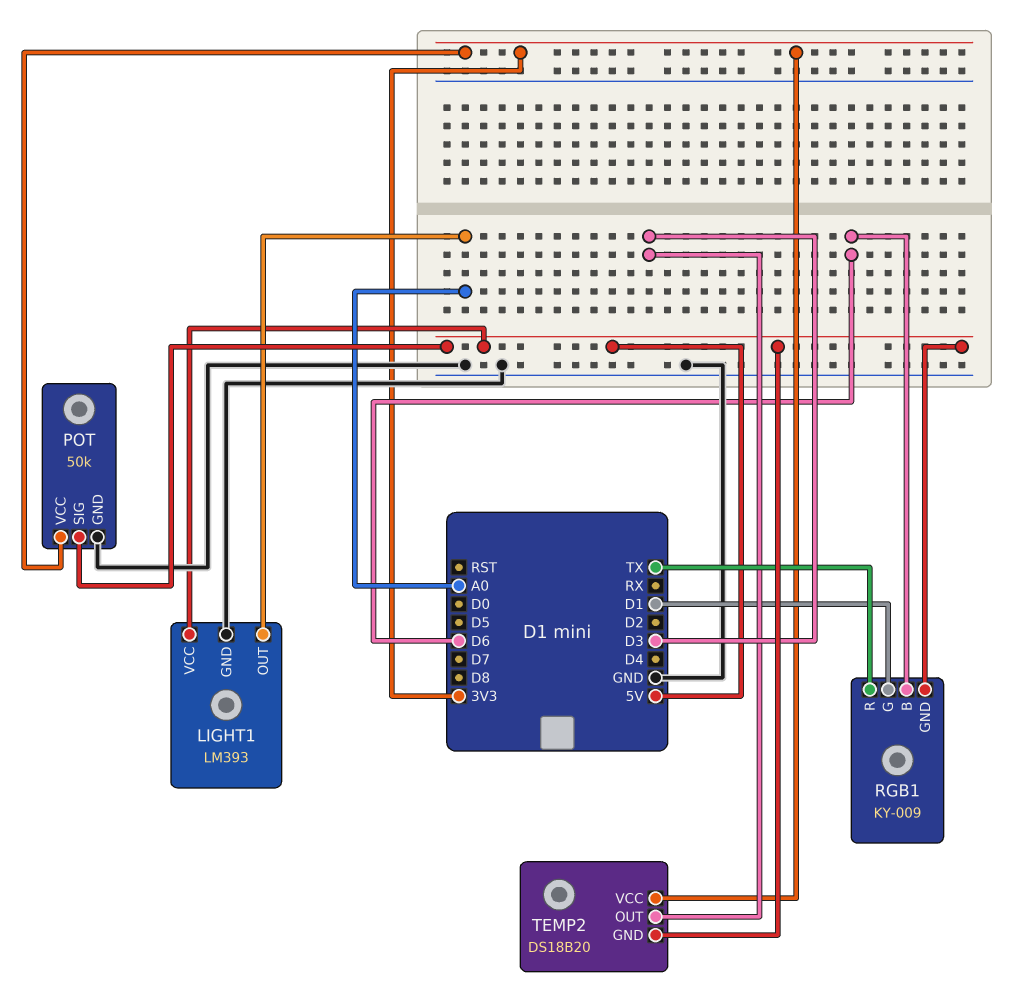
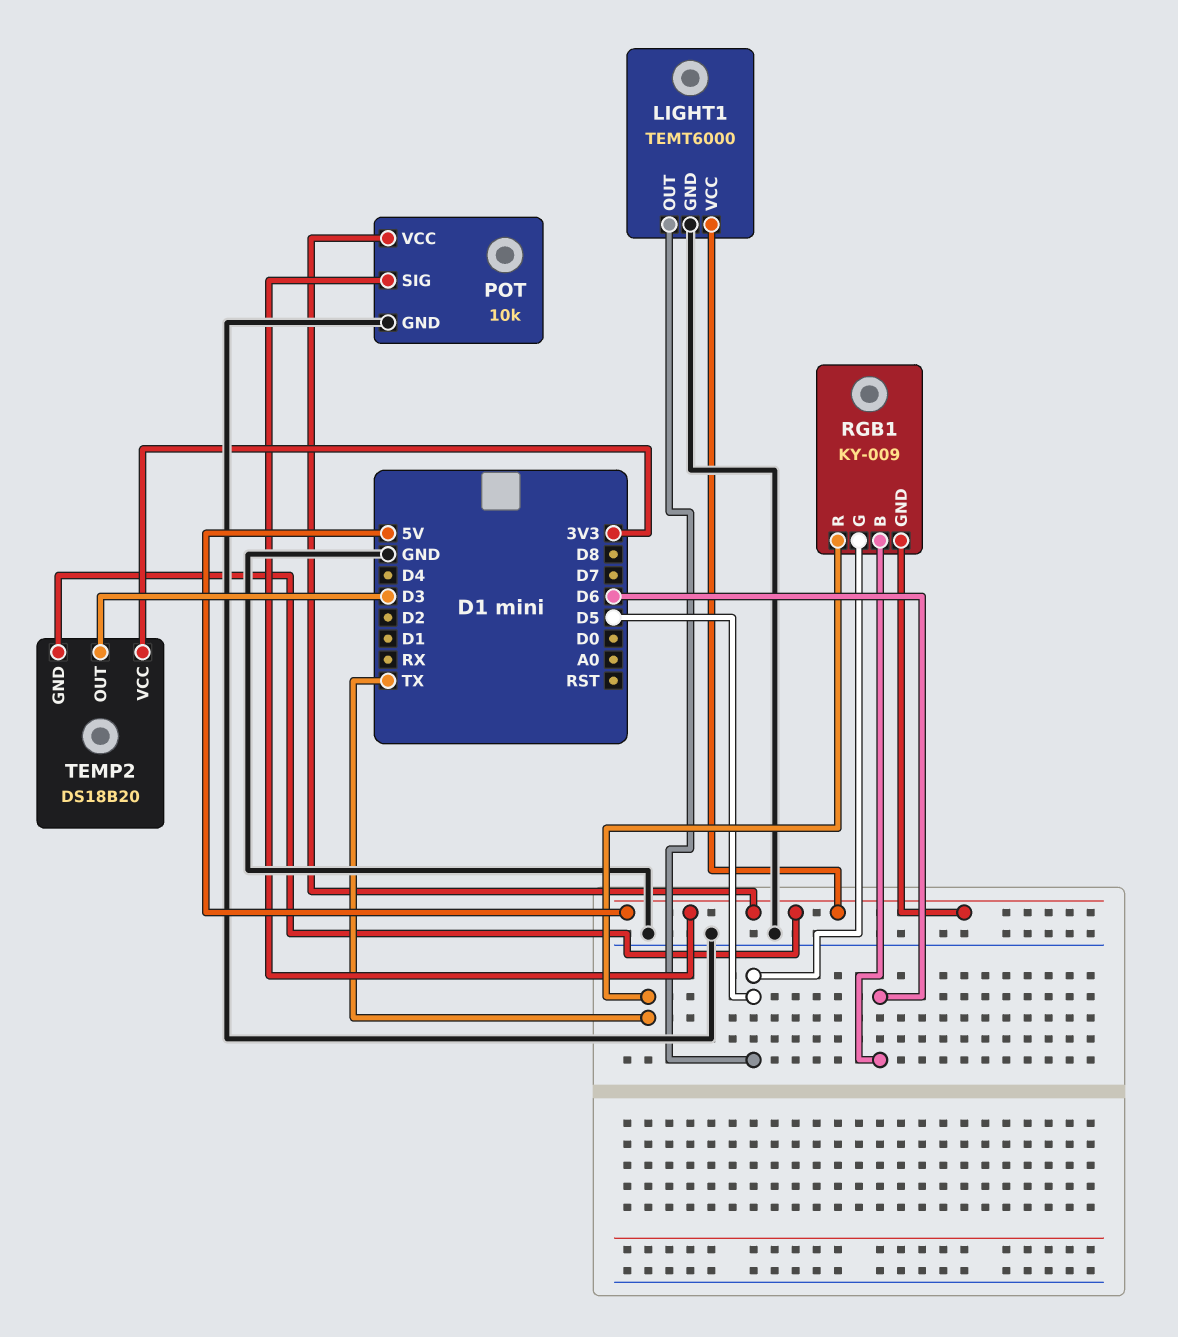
LIGHT1: LM393 -> TEMT6000
LIGHT1 pin OUT: A0 -> D5
POT: 50k -> 10k
POT pin VCC: 3V3 -> 5V
RGB1 pin G: D1 -> D5

